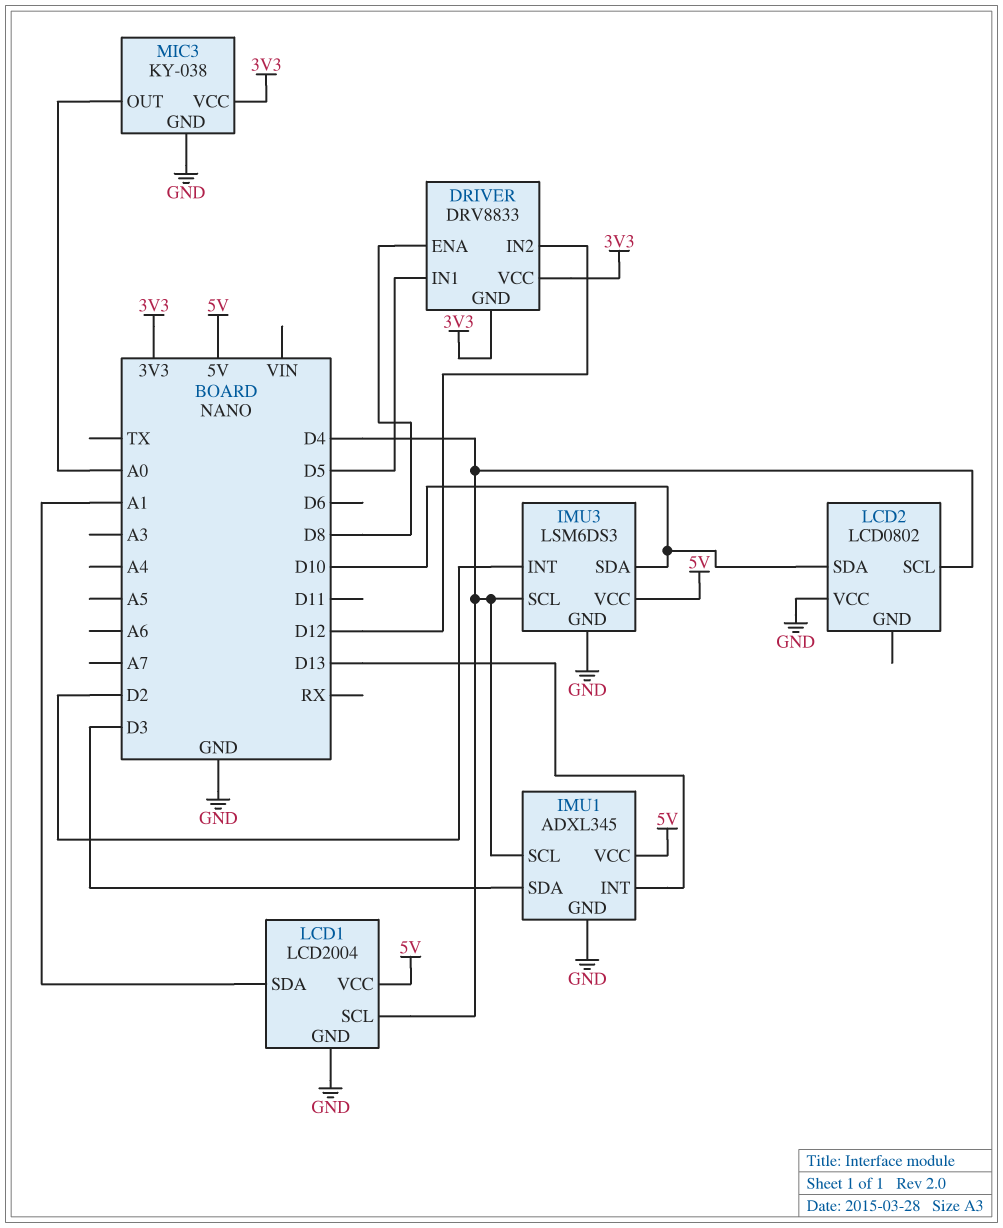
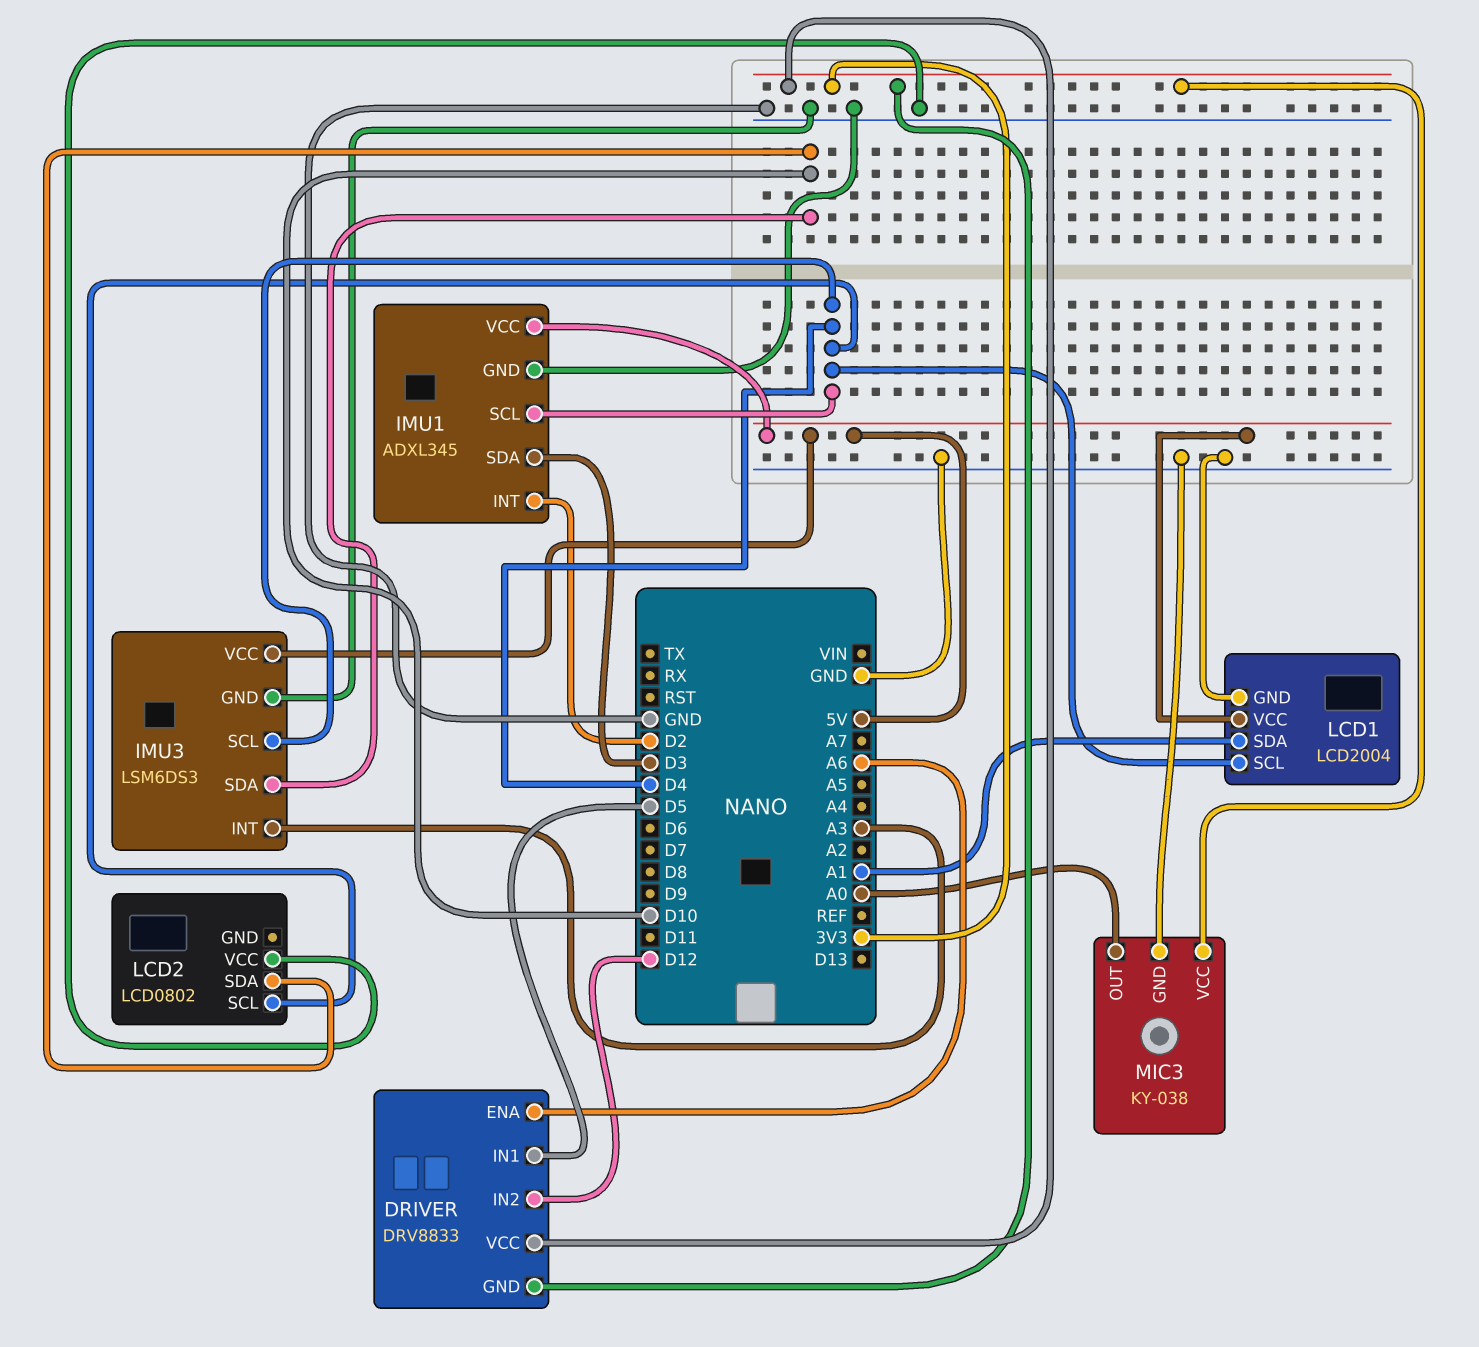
DRIVER pin ENA: D8 -> A6
IMU1 pin INT: D13 -> D2
IMU3 pin INT: D2 -> A3

